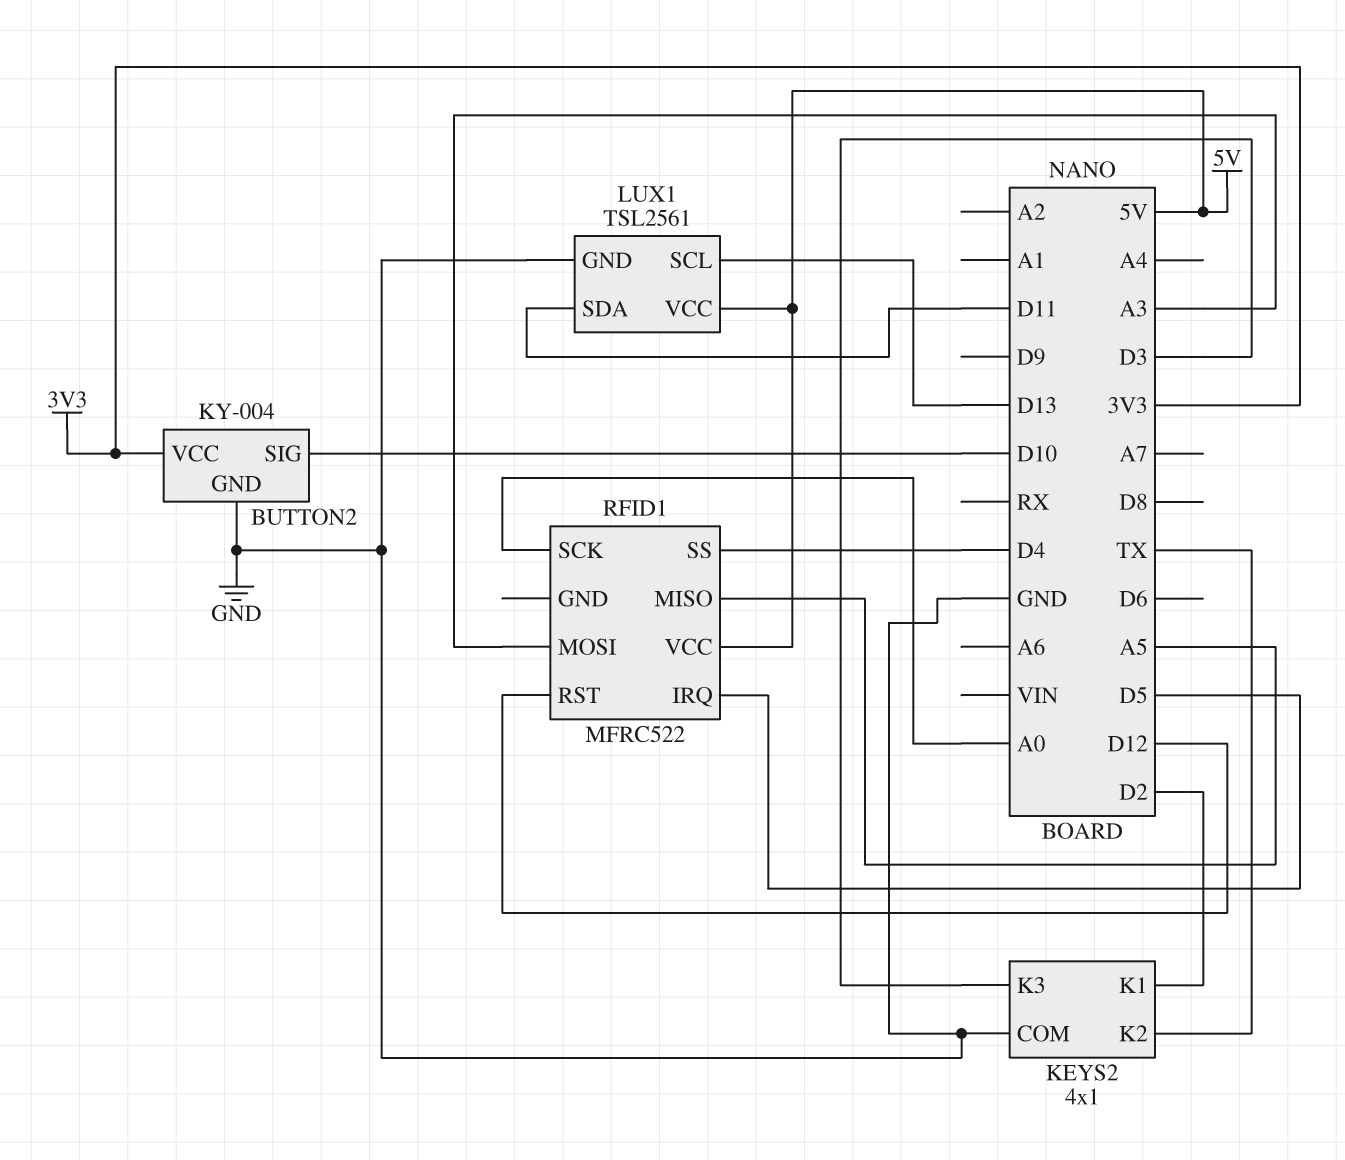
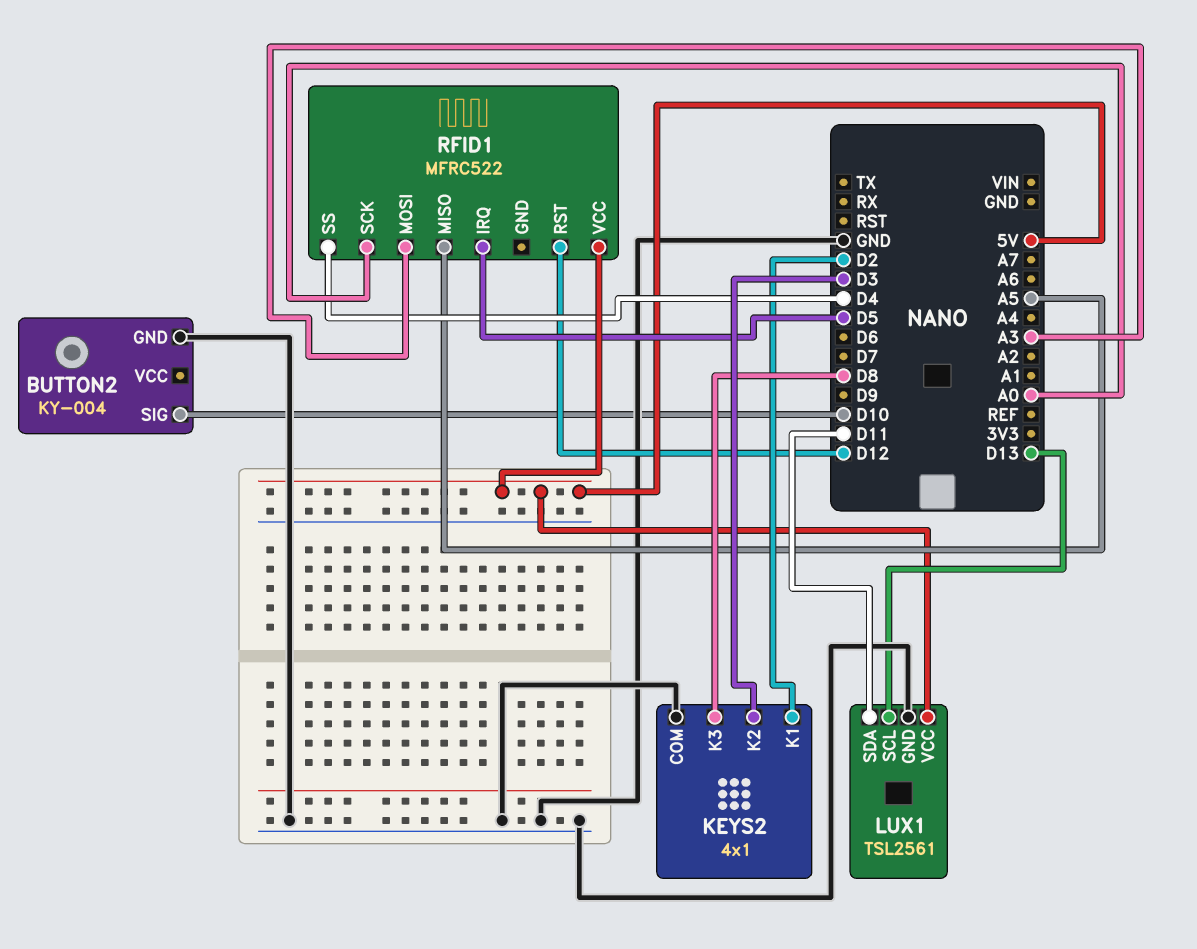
BUTTON2 pin VCC: 3V3 -> none
KEYS2 pin K2: TX -> D3
KEYS2 pin K3: D3 -> D8

